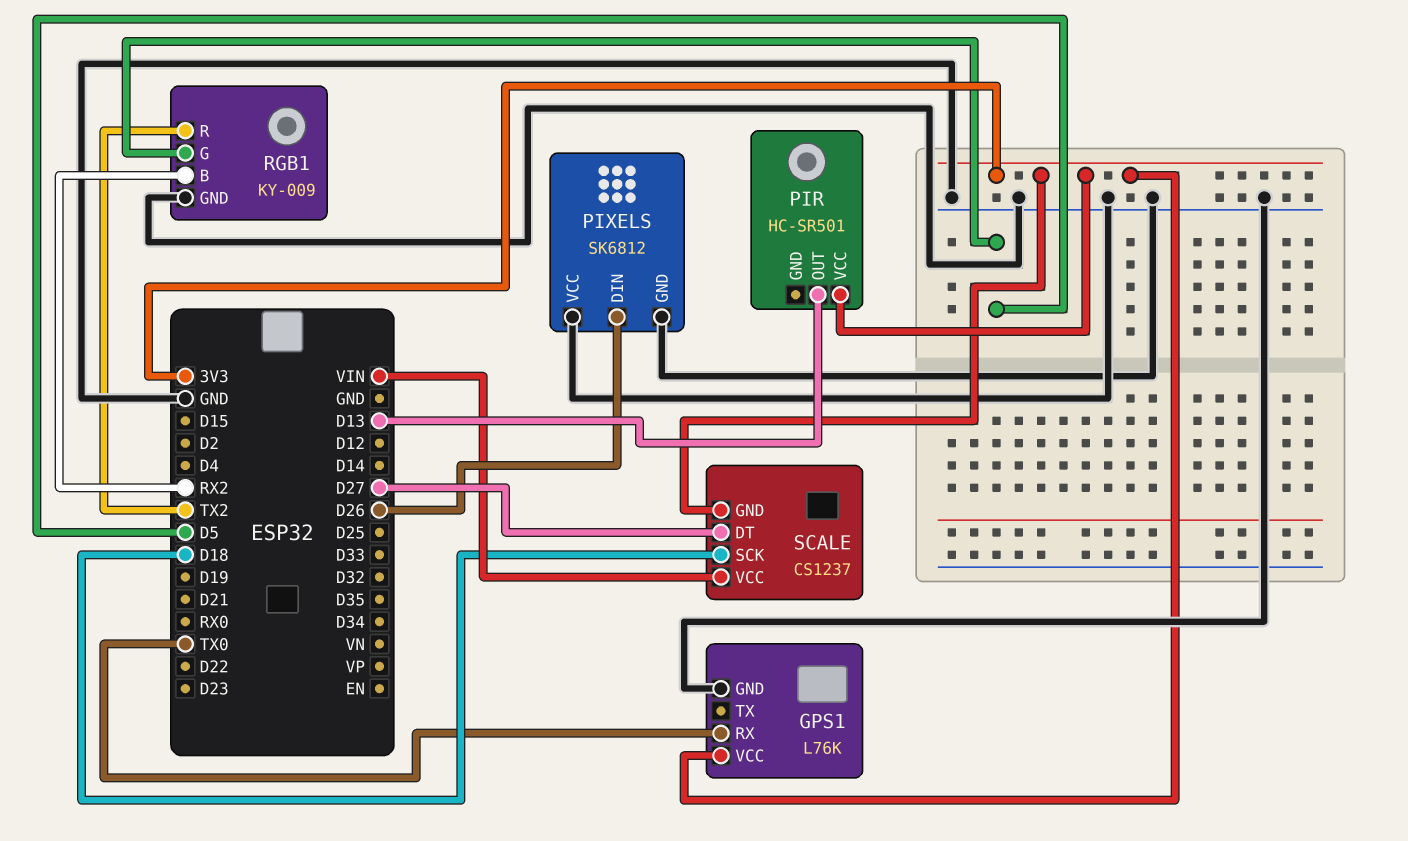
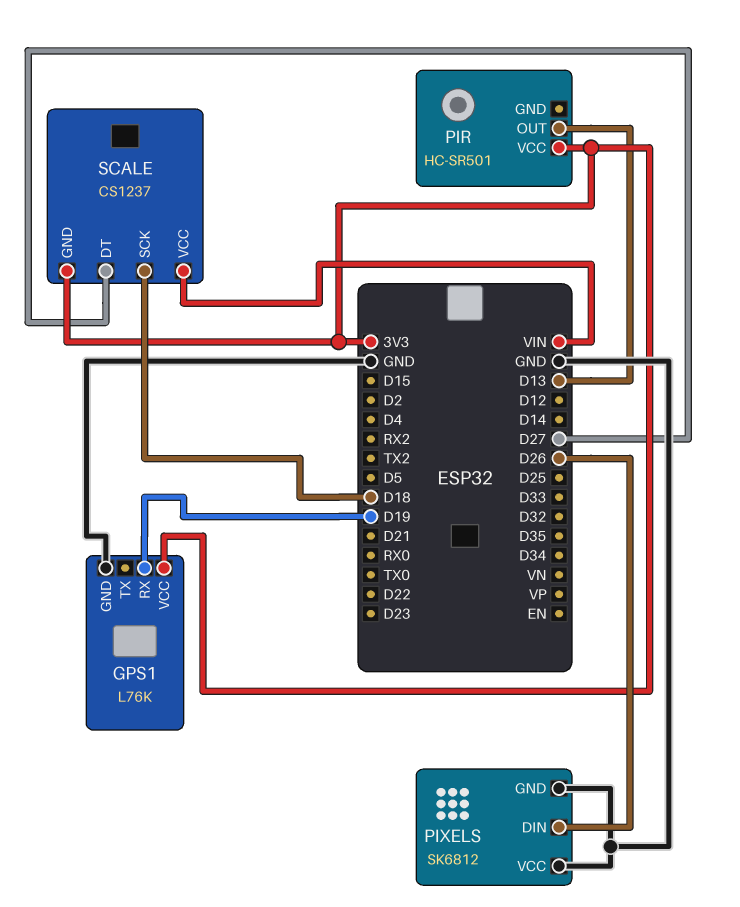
GPS1 pin RX: TX0 -> D19
RGB1: KY-009 -> none
RGB1 pin B: RX2 -> none
RGB1 pin G: D5 -> none
RGB1 pin GND: GND -> none
RGB1 pin R: TX2 -> none

